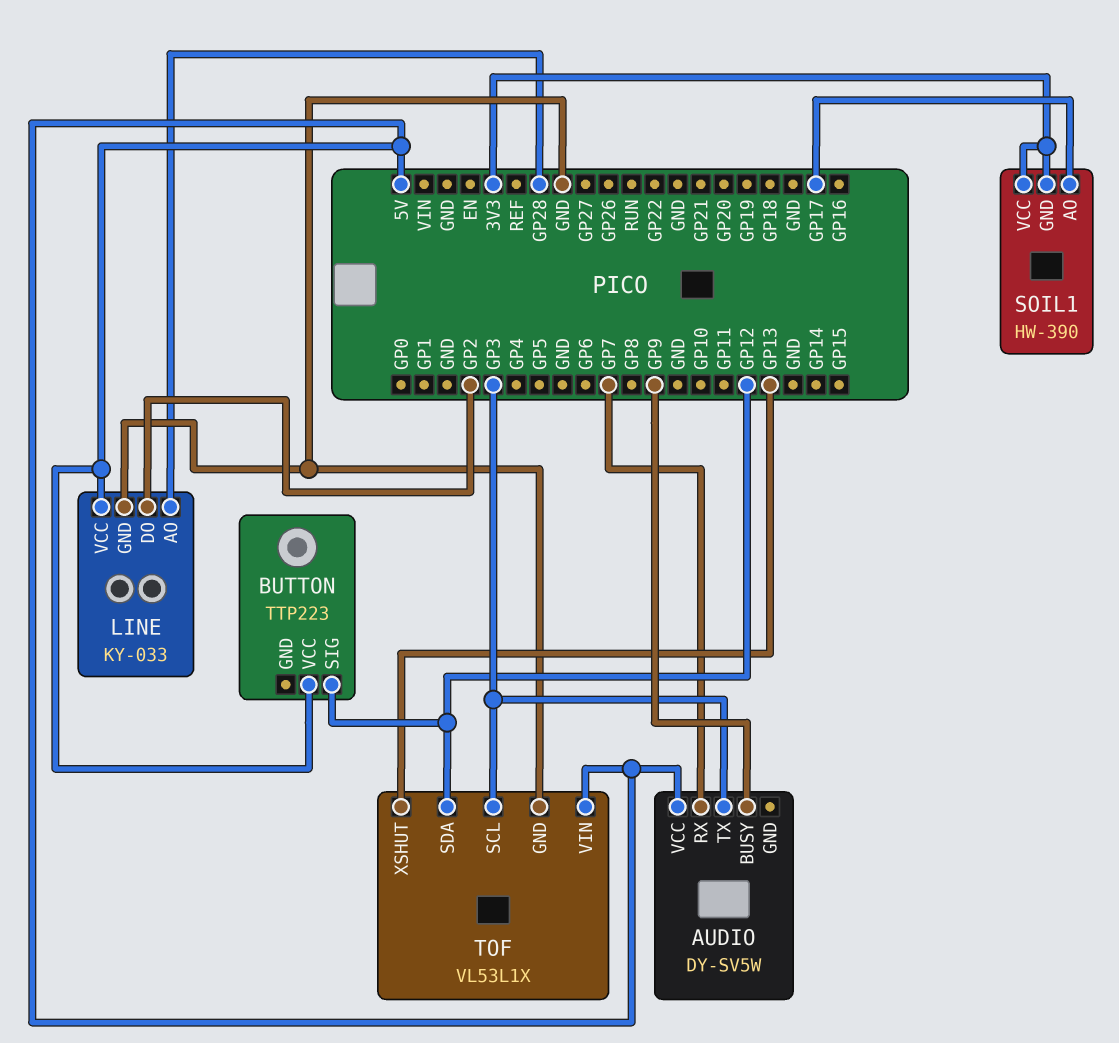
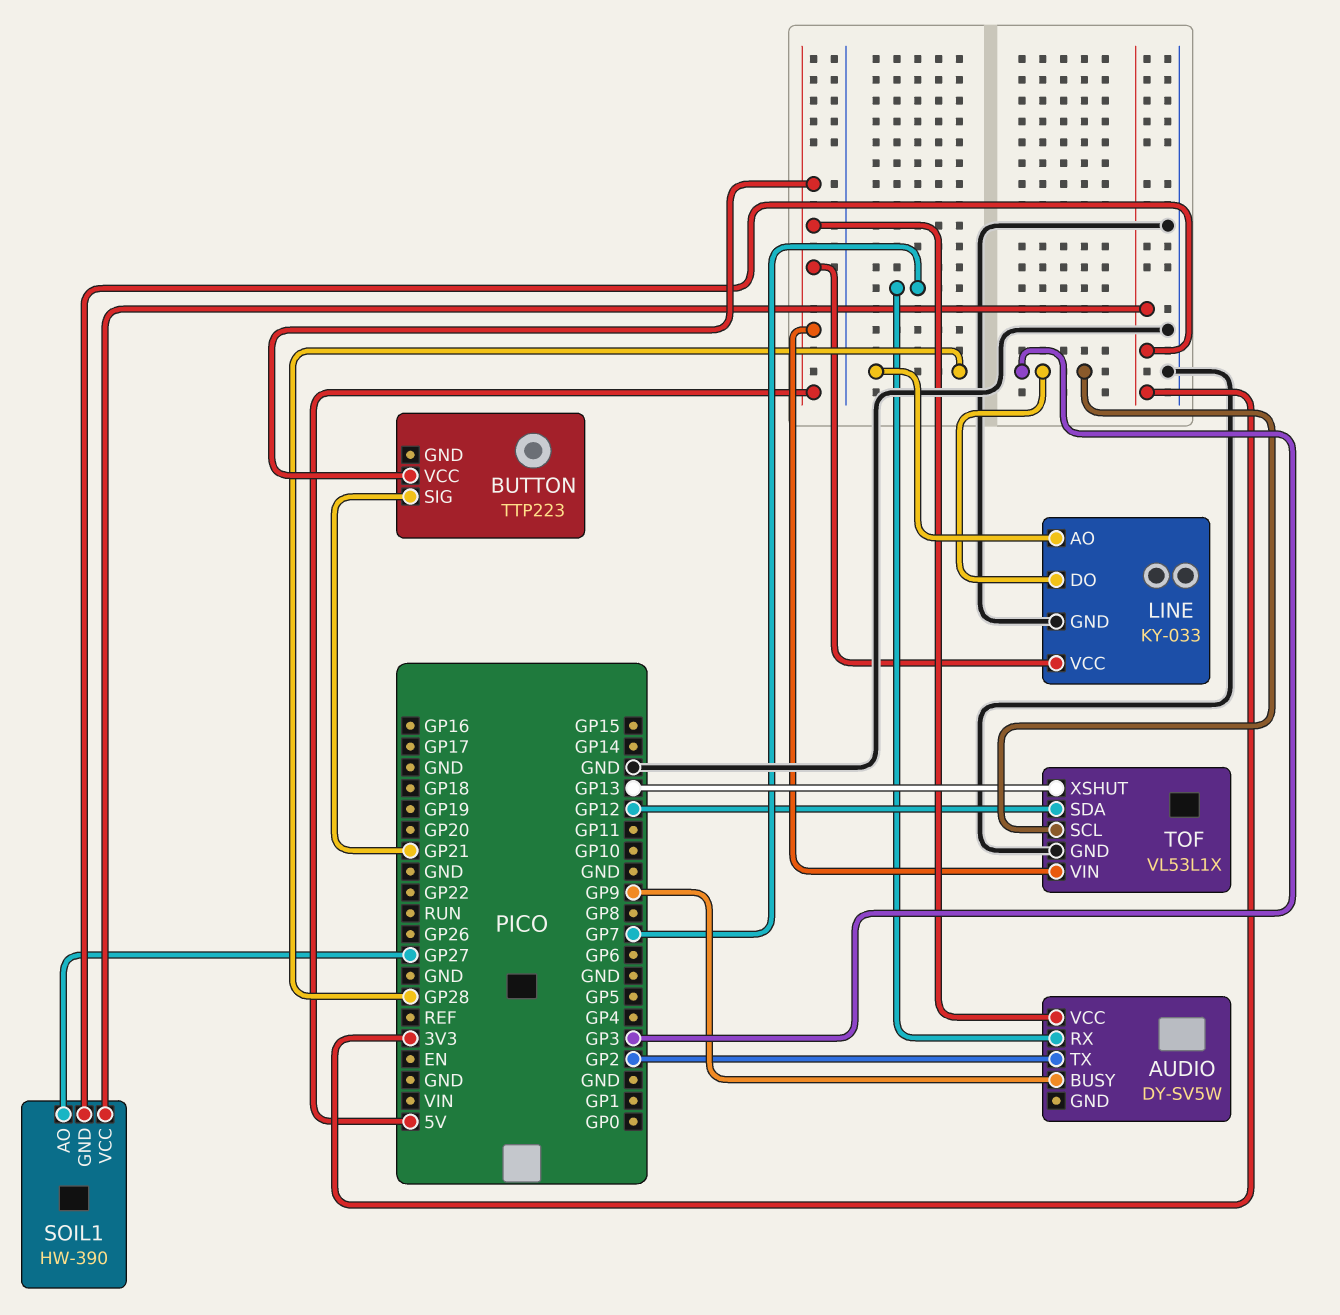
AUDIO pin TX: GP3 -> GP2
BUTTON pin SIG: GP12 -> GP21
LINE pin DO: GP2 -> GP3
SOIL1 pin AO: GP17 -> GP27

